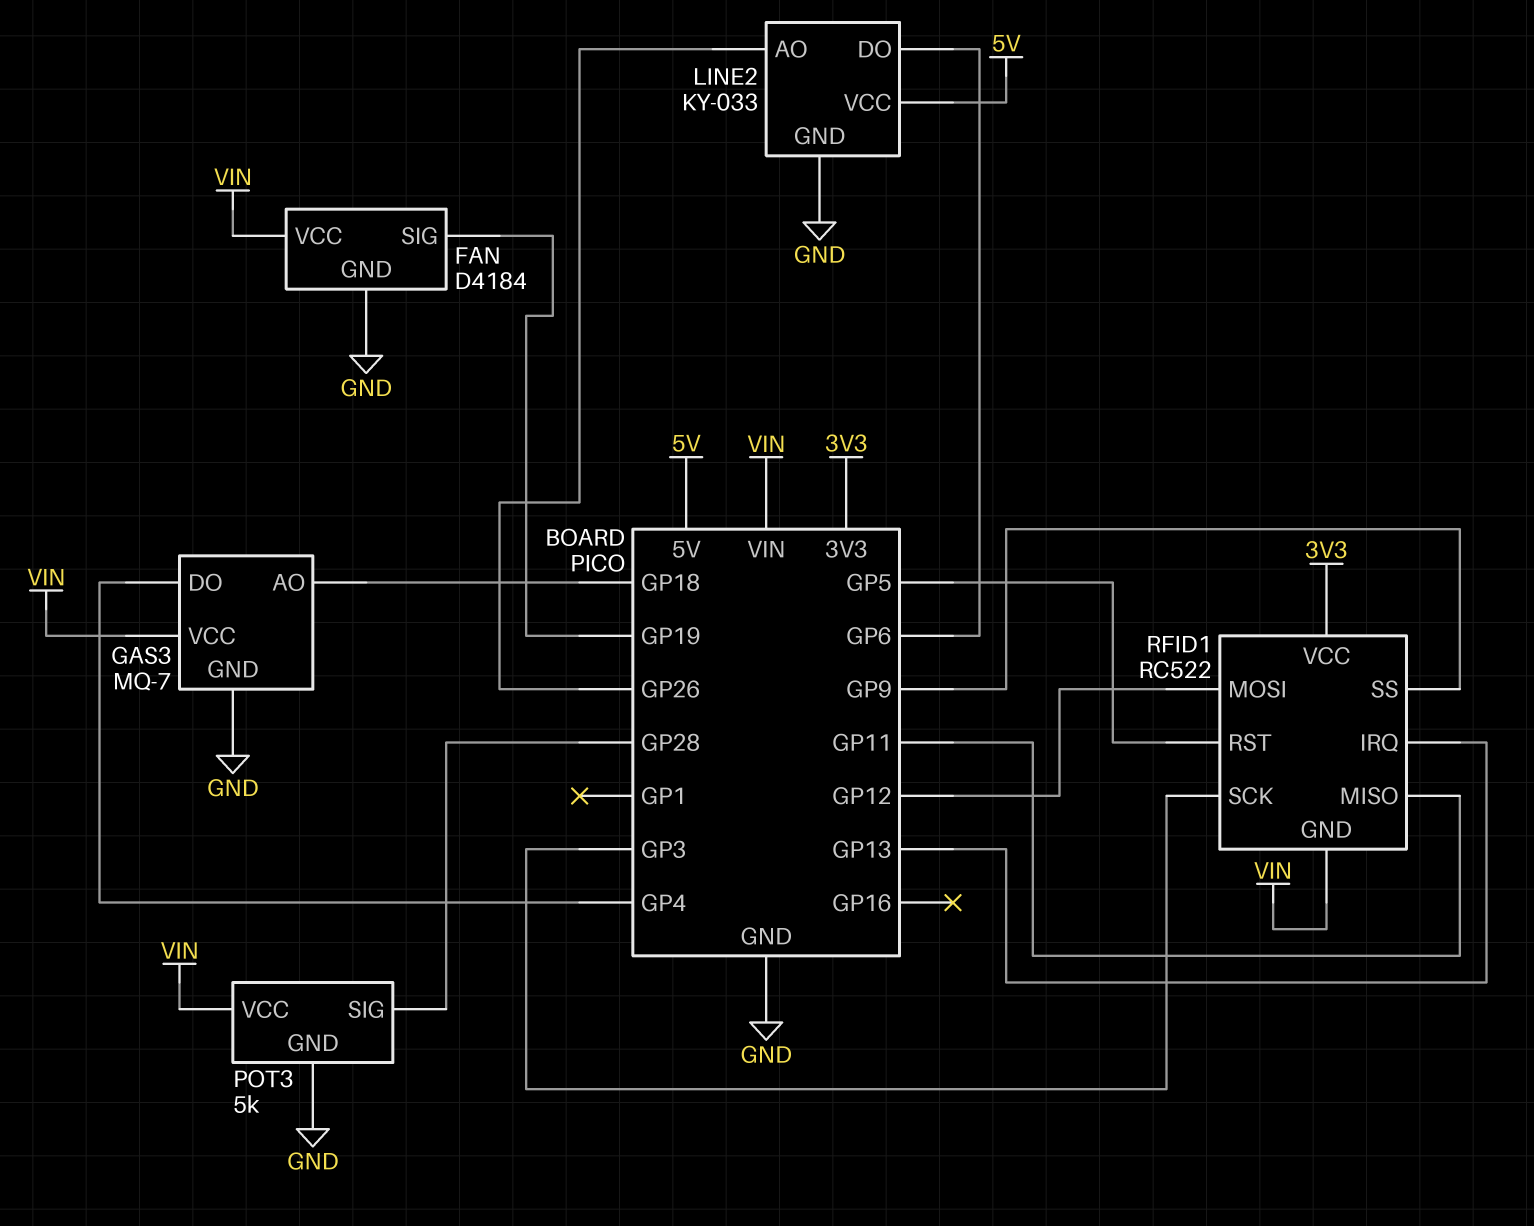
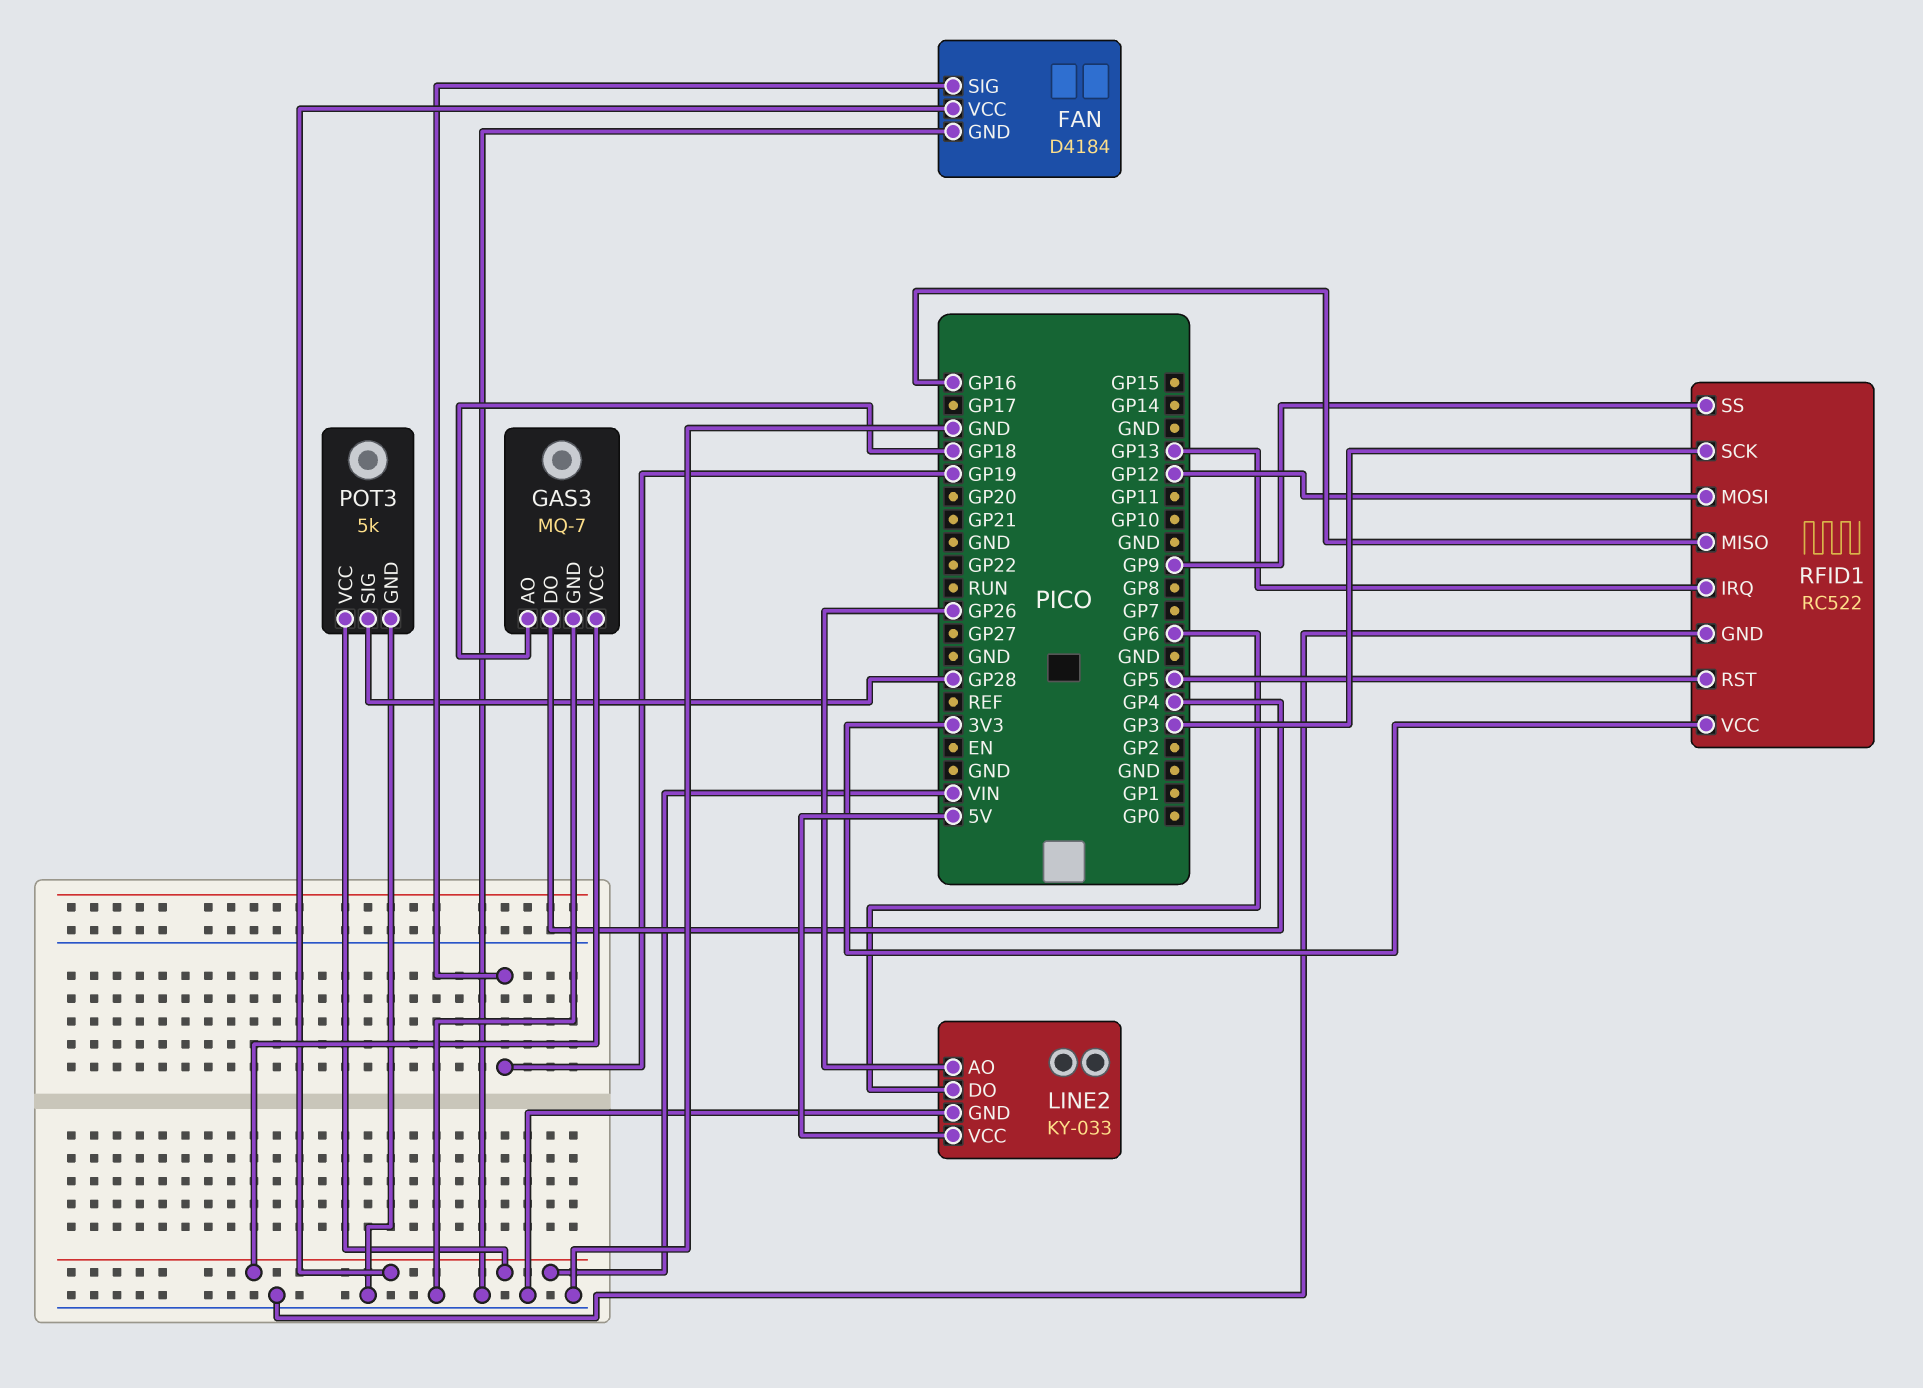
RFID1 pin GND: VIN -> GND
RFID1 pin MISO: GP11 -> GP16

